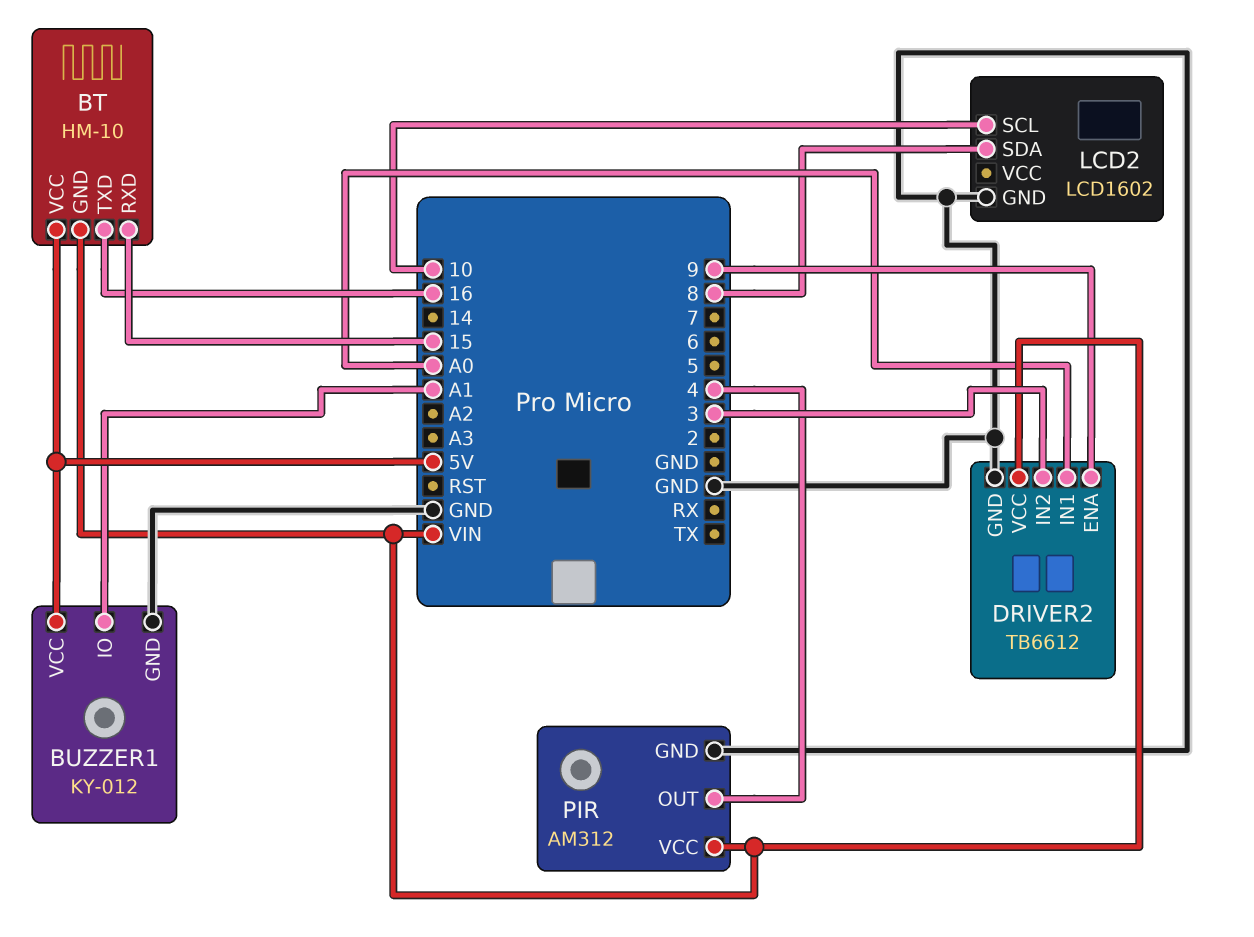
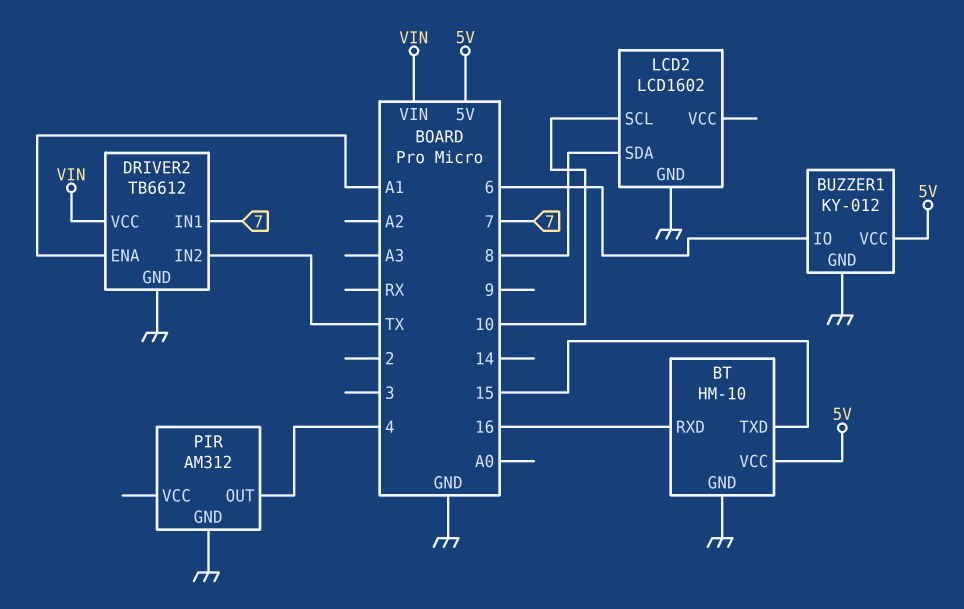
BT pin GND: VIN -> GND
BT pin RXD: 15 -> 16
BT pin TXD: 16 -> 15
BUZZER1 pin IO: A1 -> 6
DRIVER2 pin ENA: 9 -> A1
DRIVER2 pin IN1: A0 -> 7
DRIVER2 pin IN2: 3 -> TX
PIR pin VCC: VIN -> none

